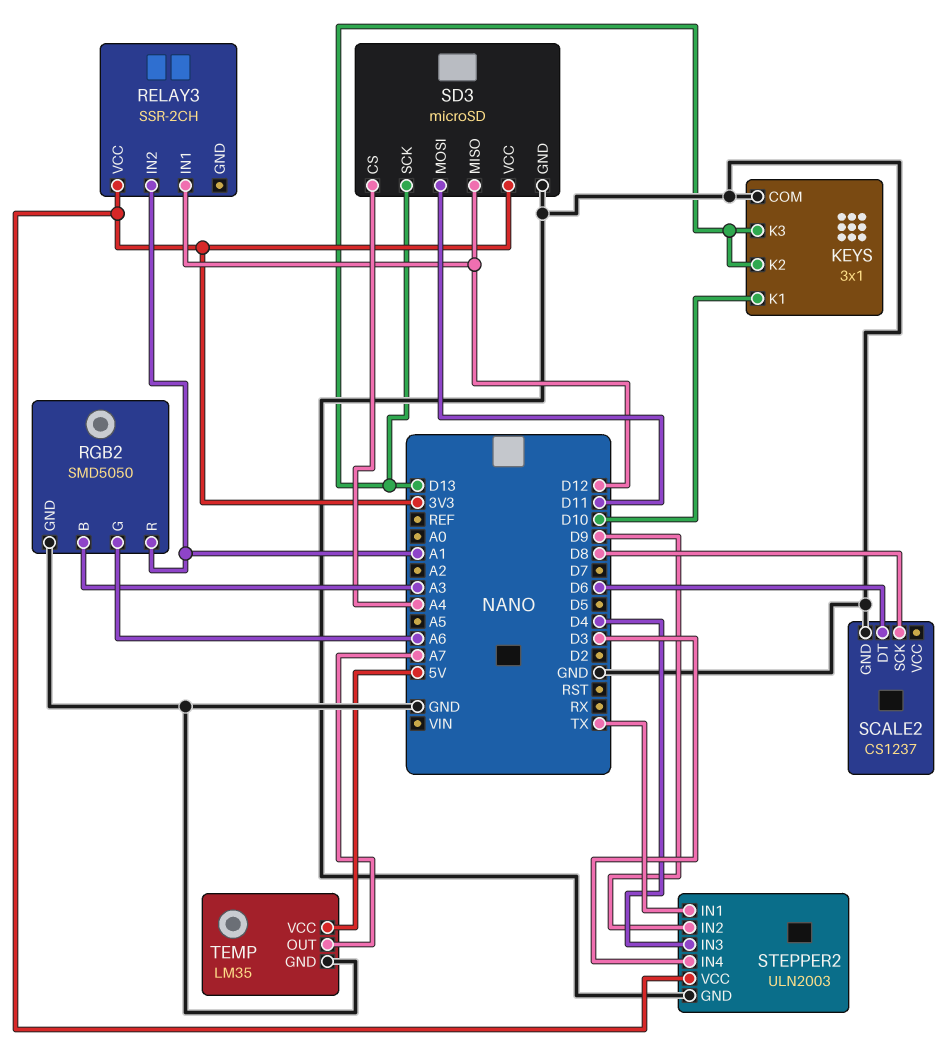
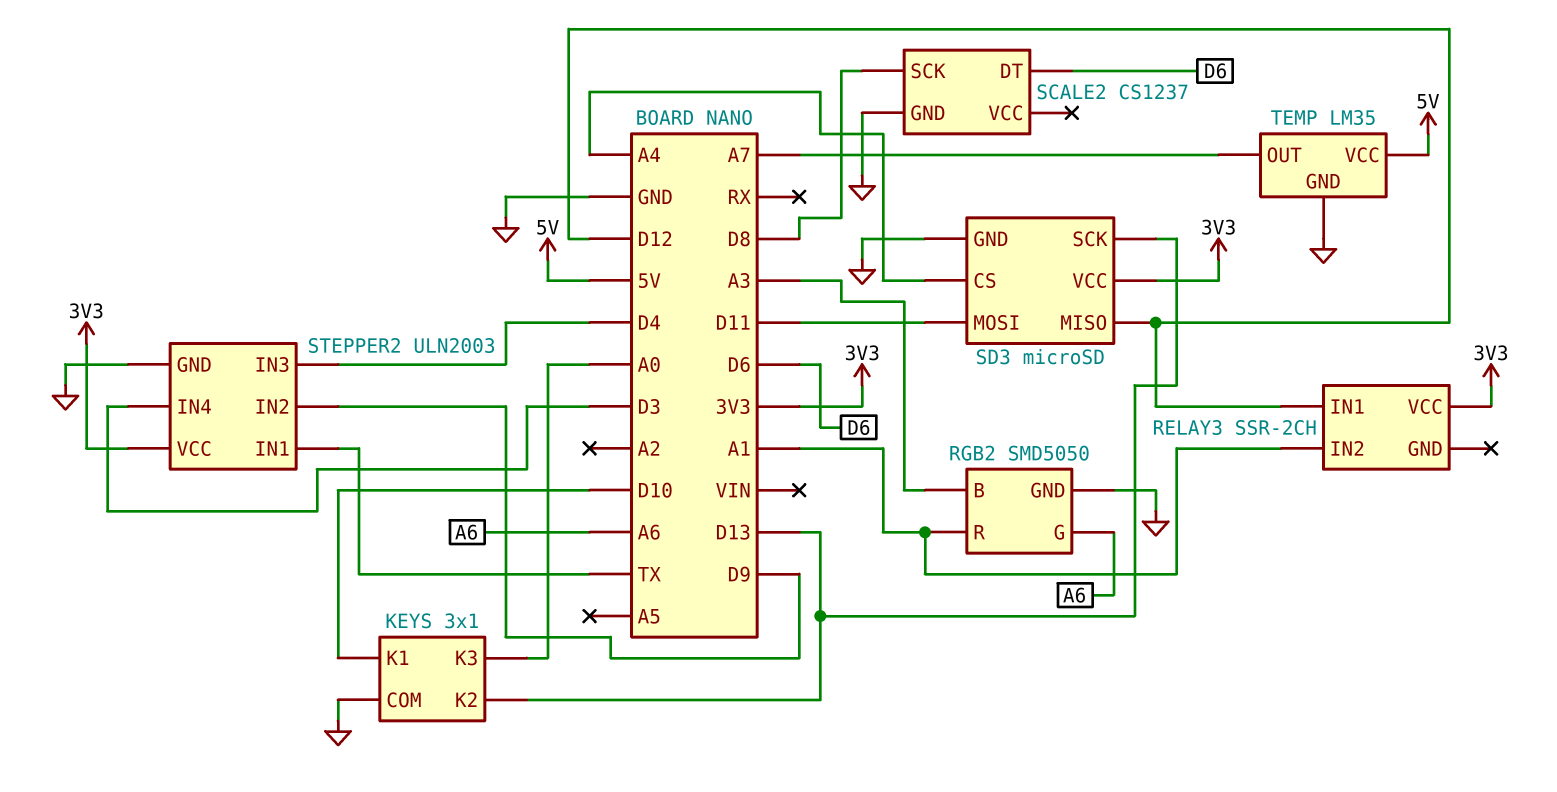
KEYS pin K3: D13 -> A0

